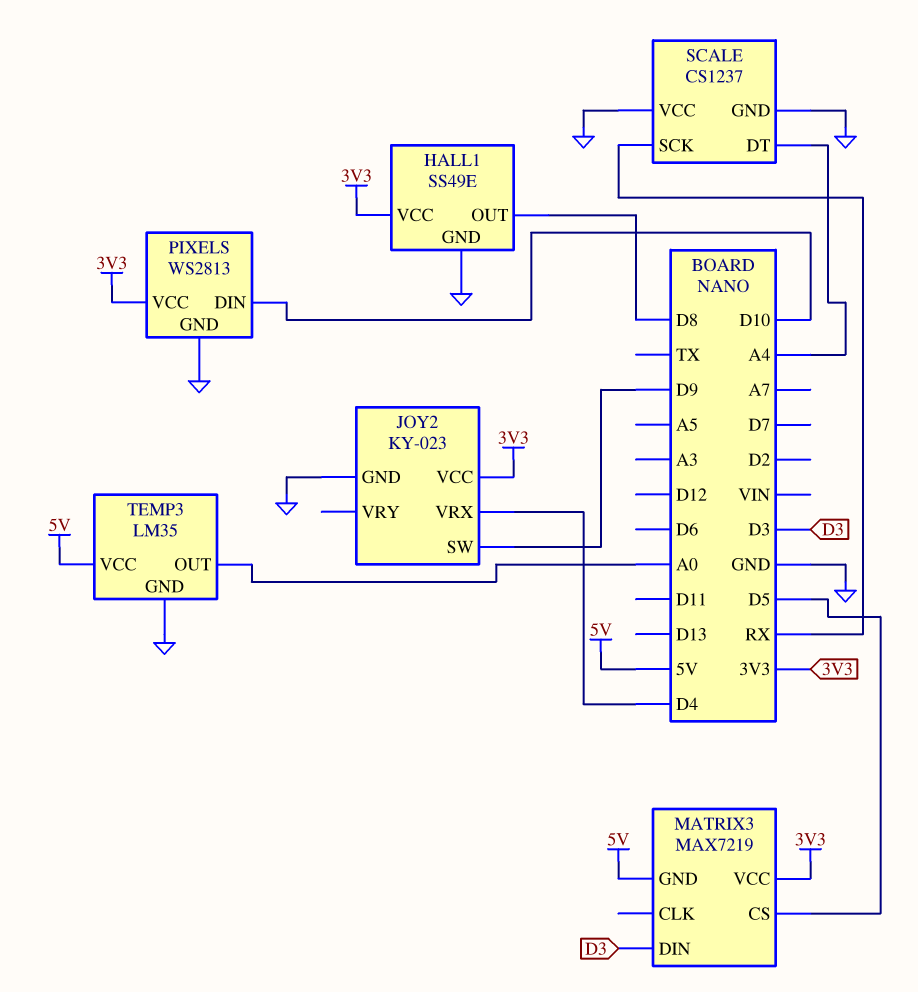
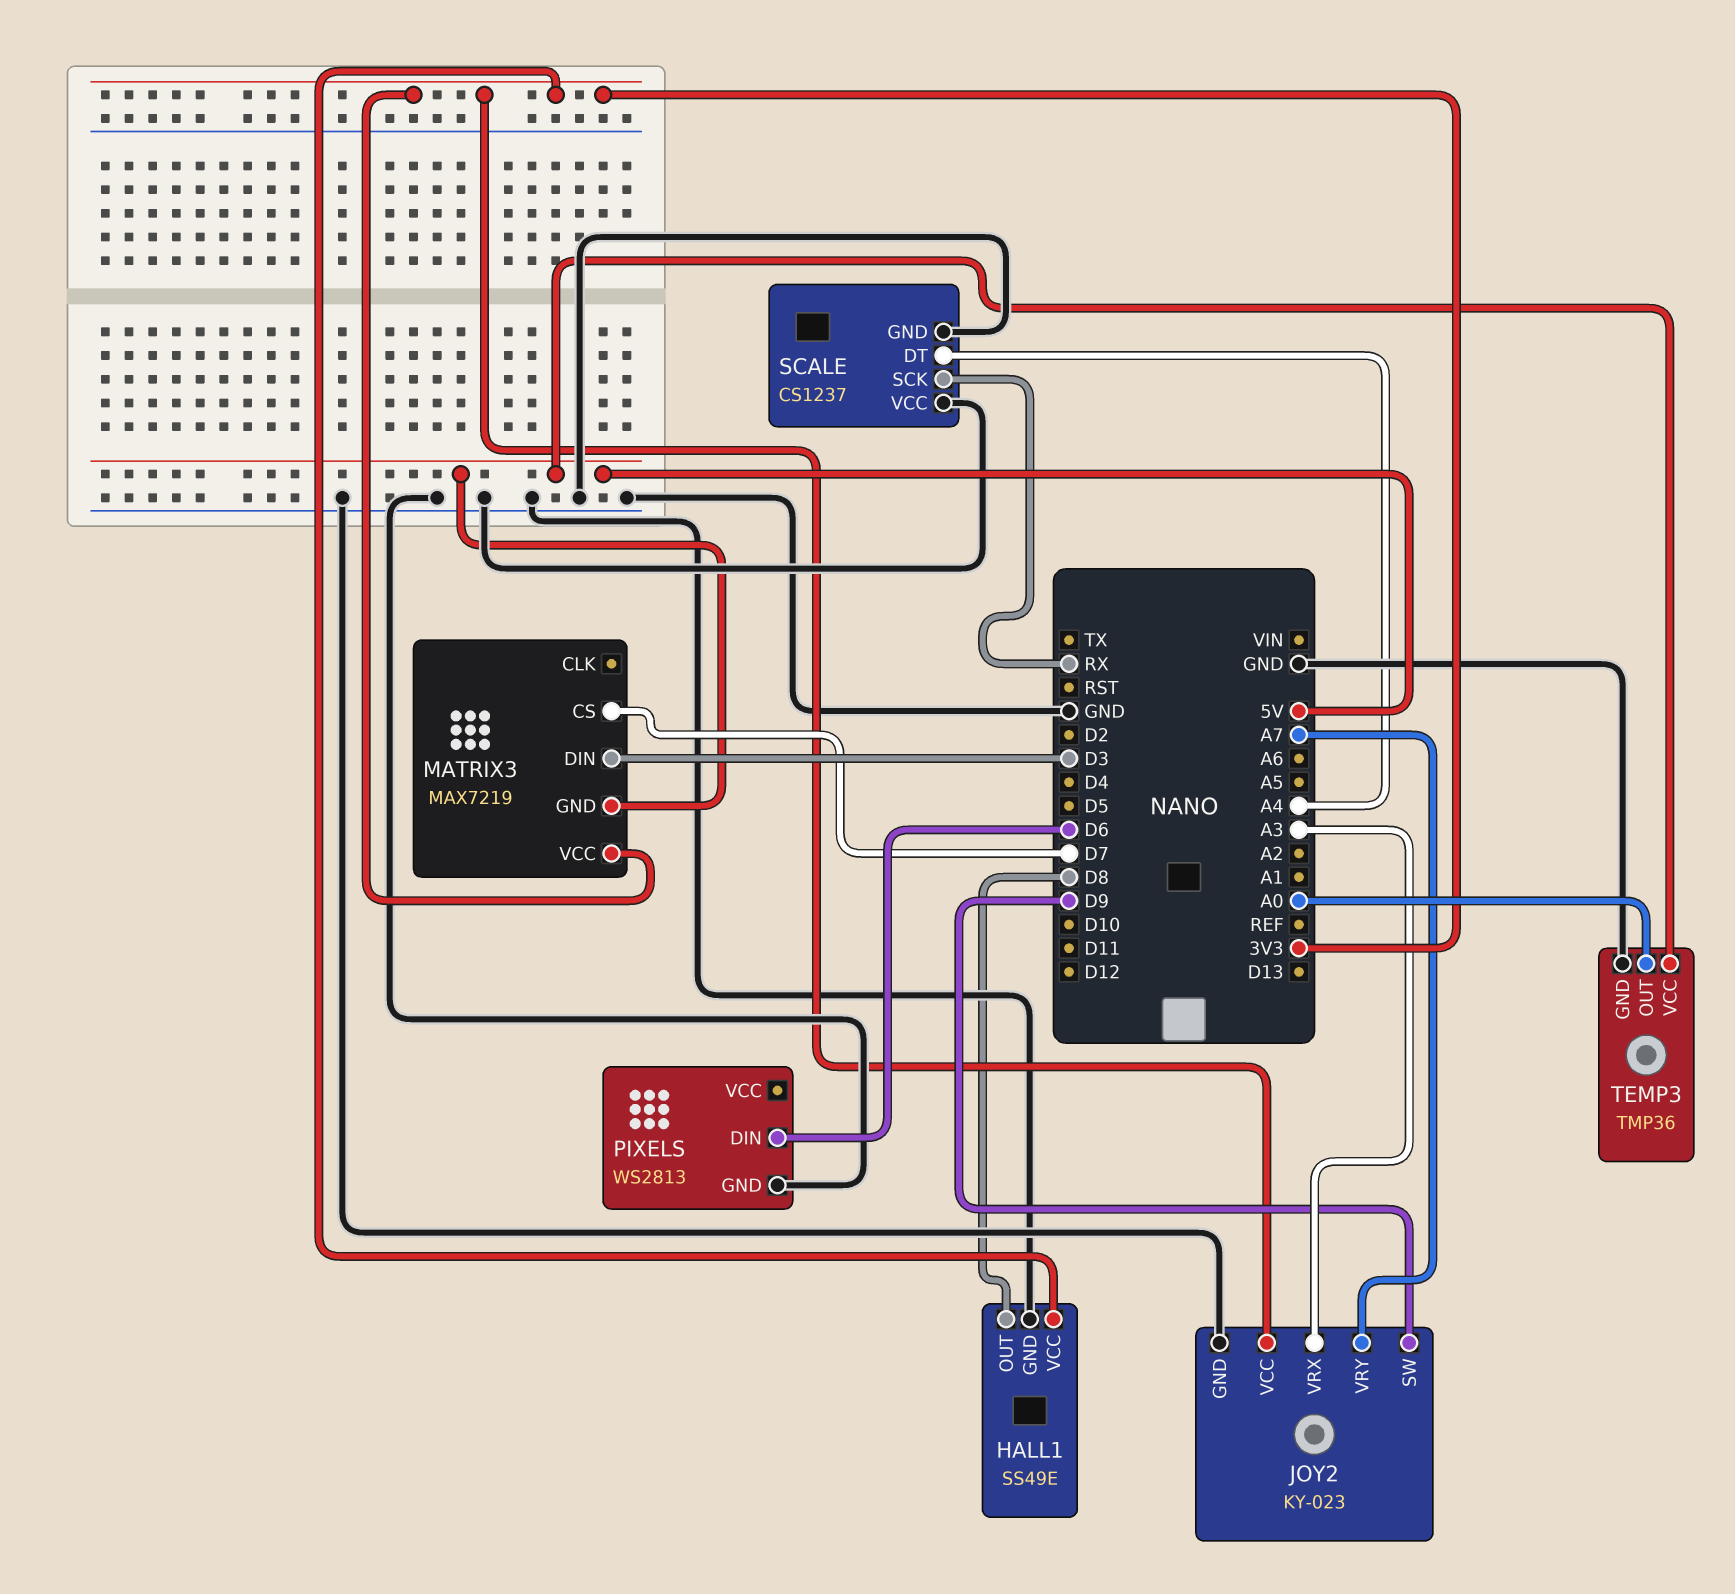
JOY2 pin VRX: D4 -> A3
JOY2 pin VRY: none -> A7
MATRIX3 pin CS: D5 -> D7
PIXELS pin DIN: D10 -> D6
PIXELS pin VCC: 3V3 -> none
TEMP3: LM35 -> TMP36

